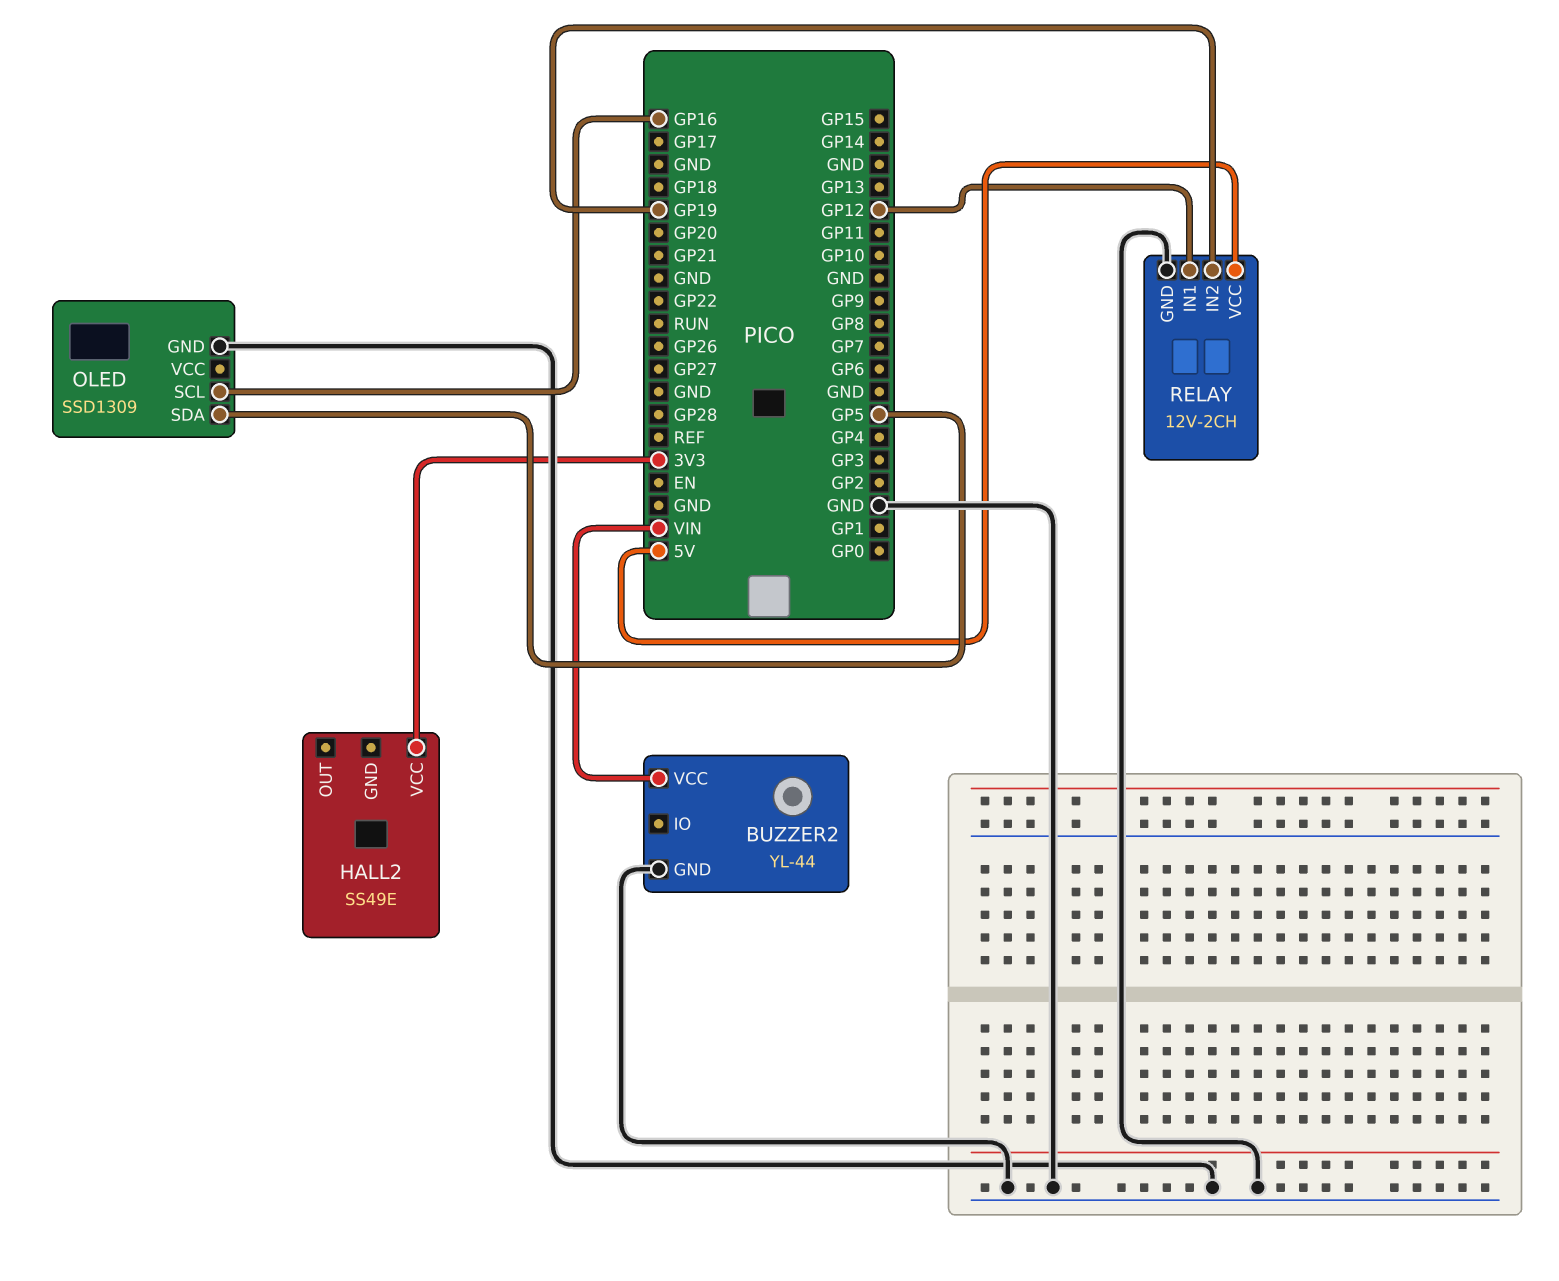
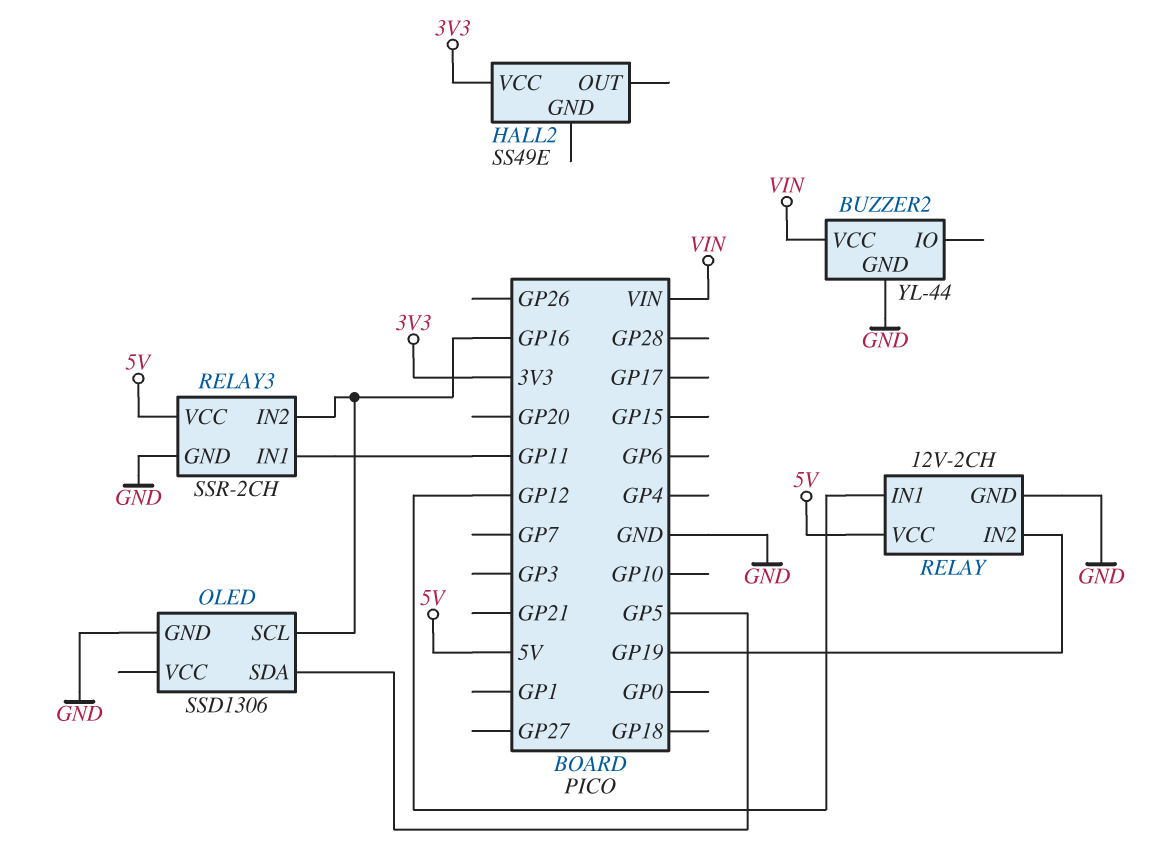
OLED: SSD1309 -> SSD1306
RELAY3: none -> SSR-2CH
RELAY3 pin GND: none -> GND
RELAY3 pin IN1: none -> GP11
RELAY3 pin IN2: none -> GP16
RELAY3 pin VCC: none -> 5V

